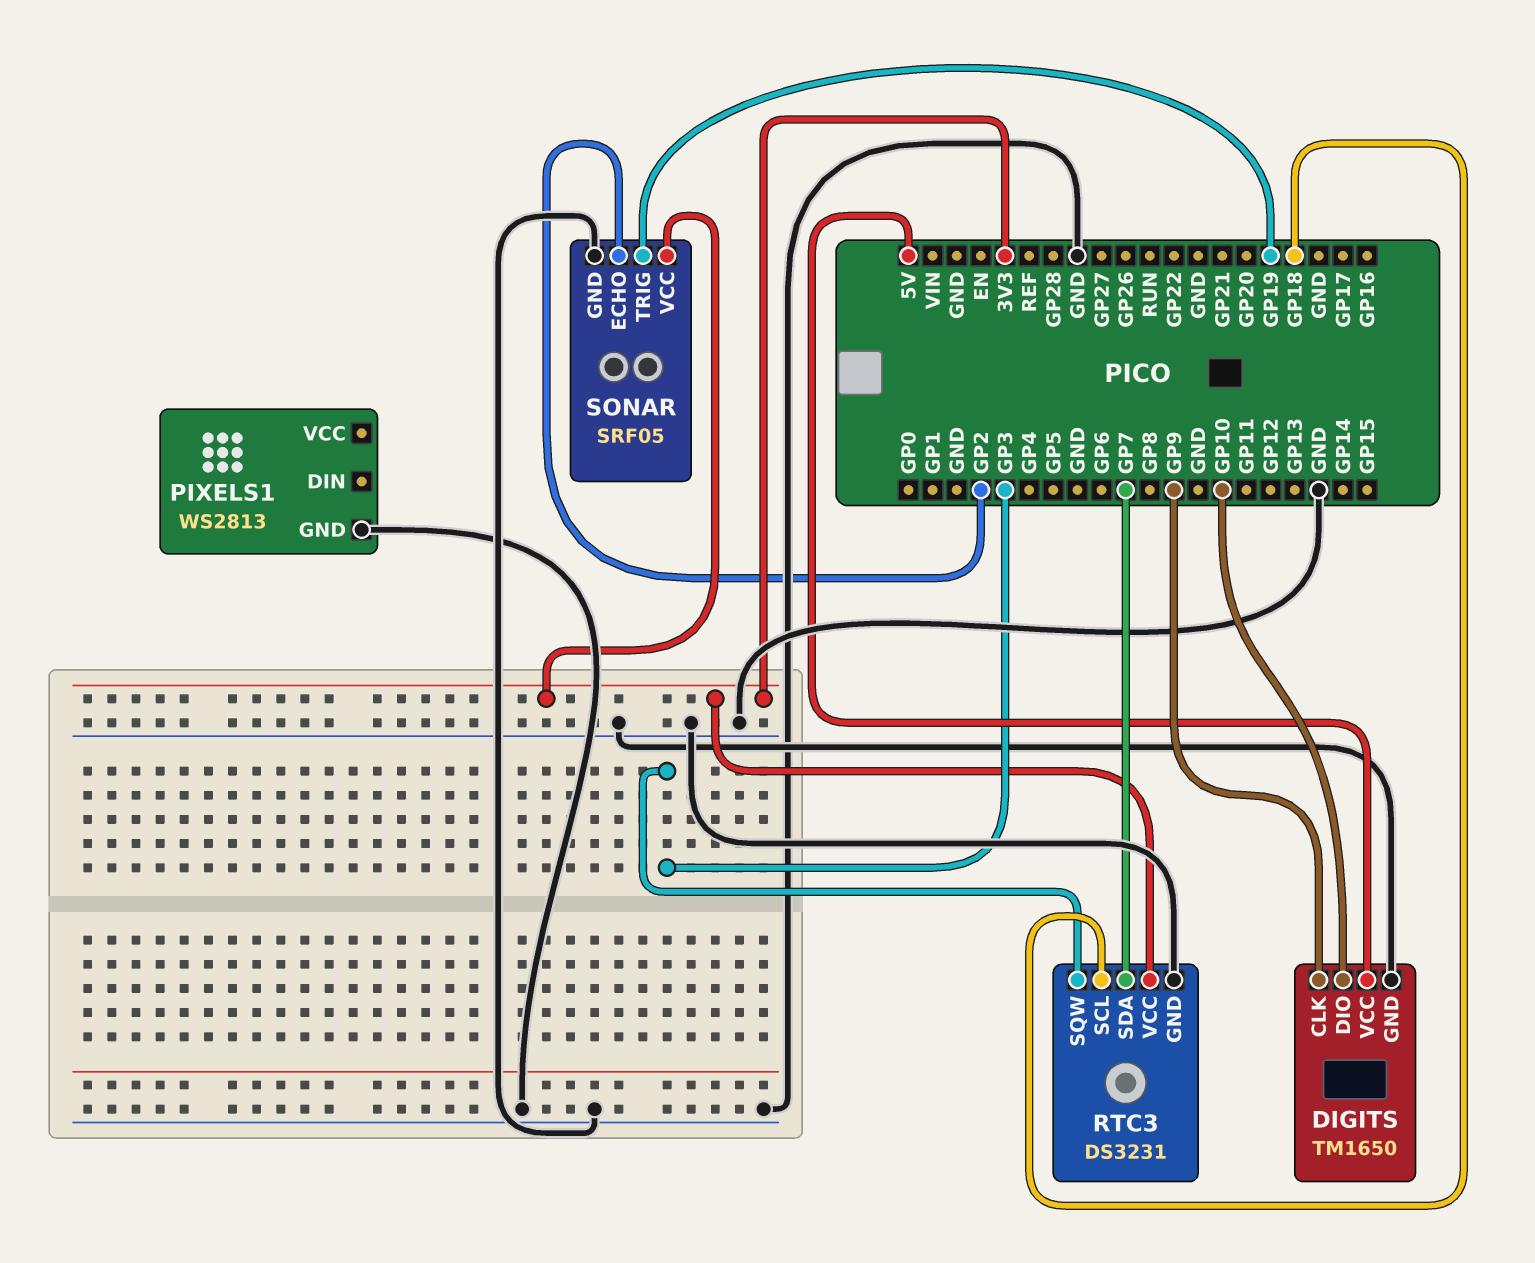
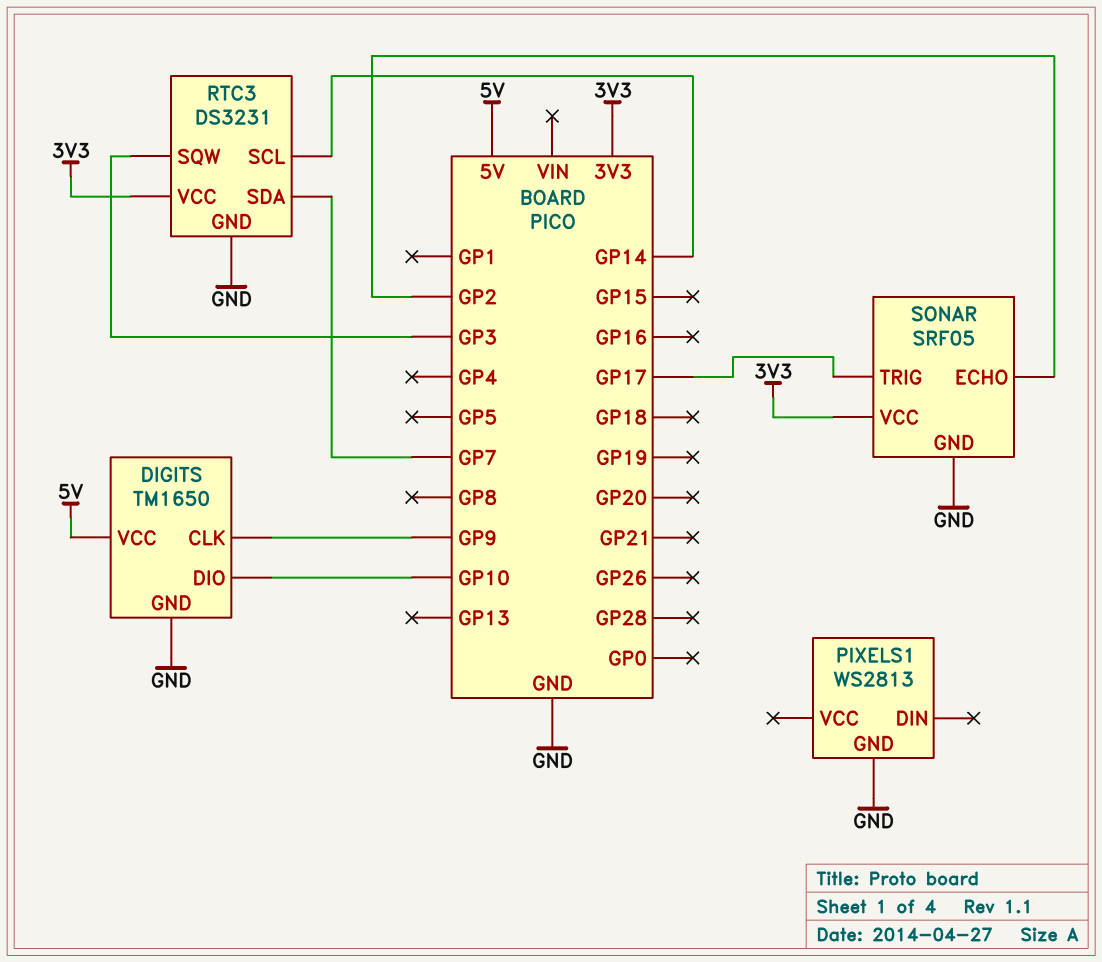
RTC3 pin SCL: GP18 -> GP14
SONAR pin TRIG: GP19 -> GP17

